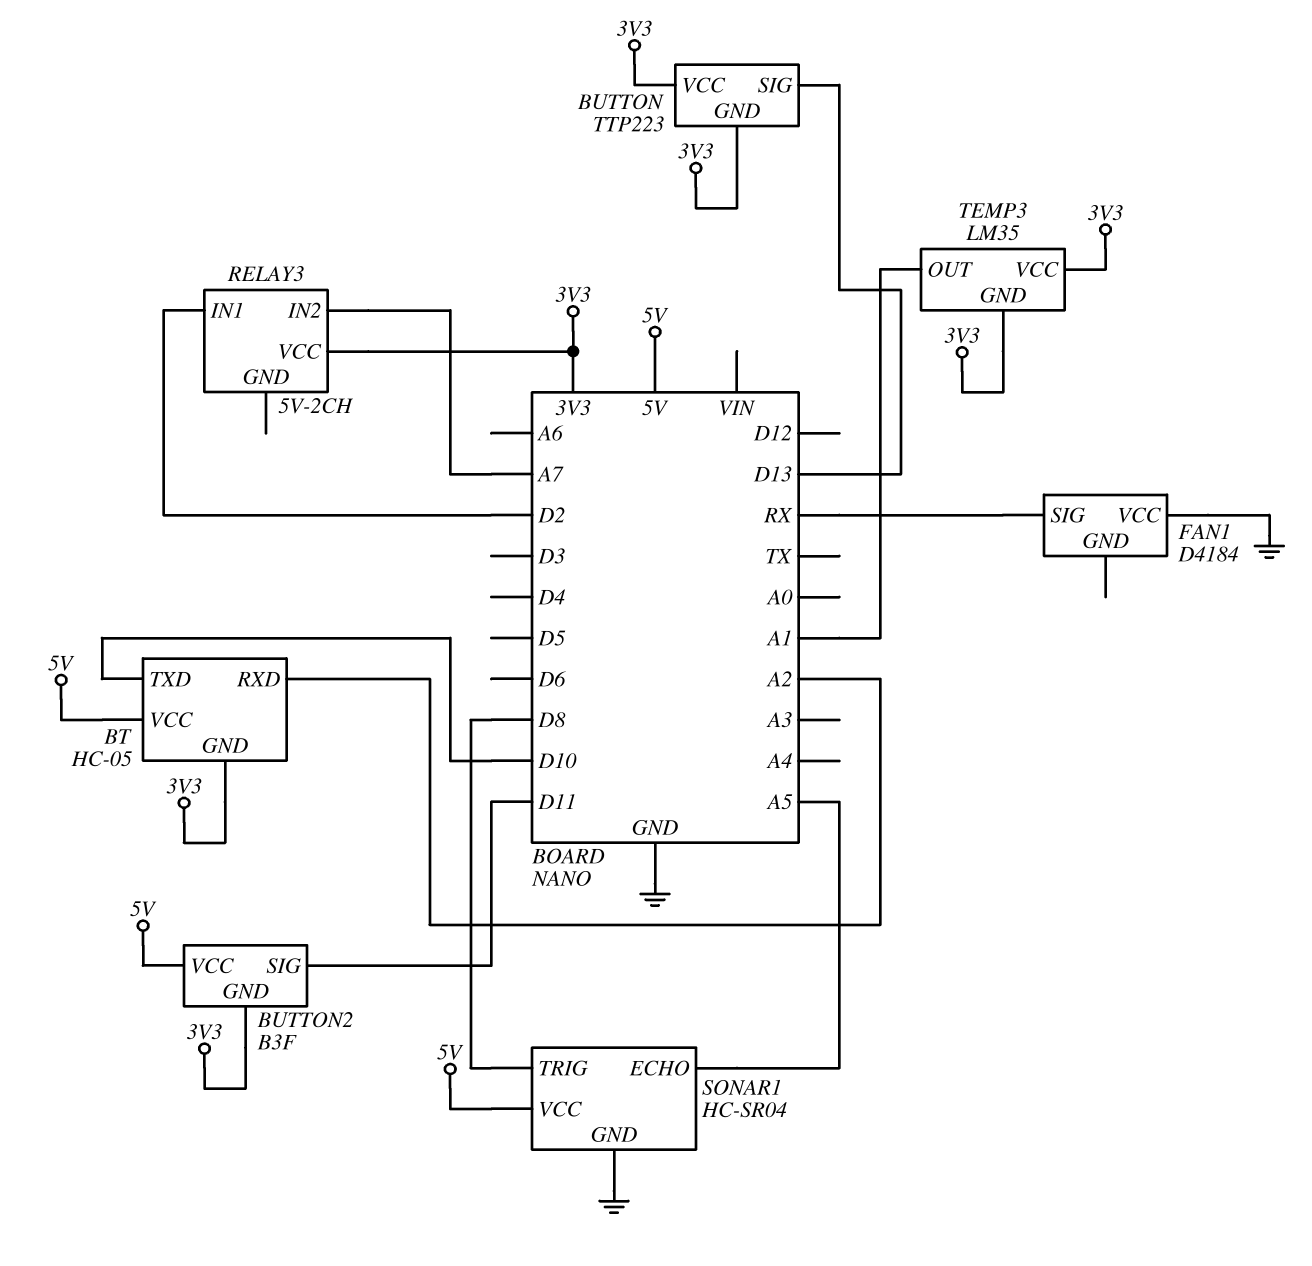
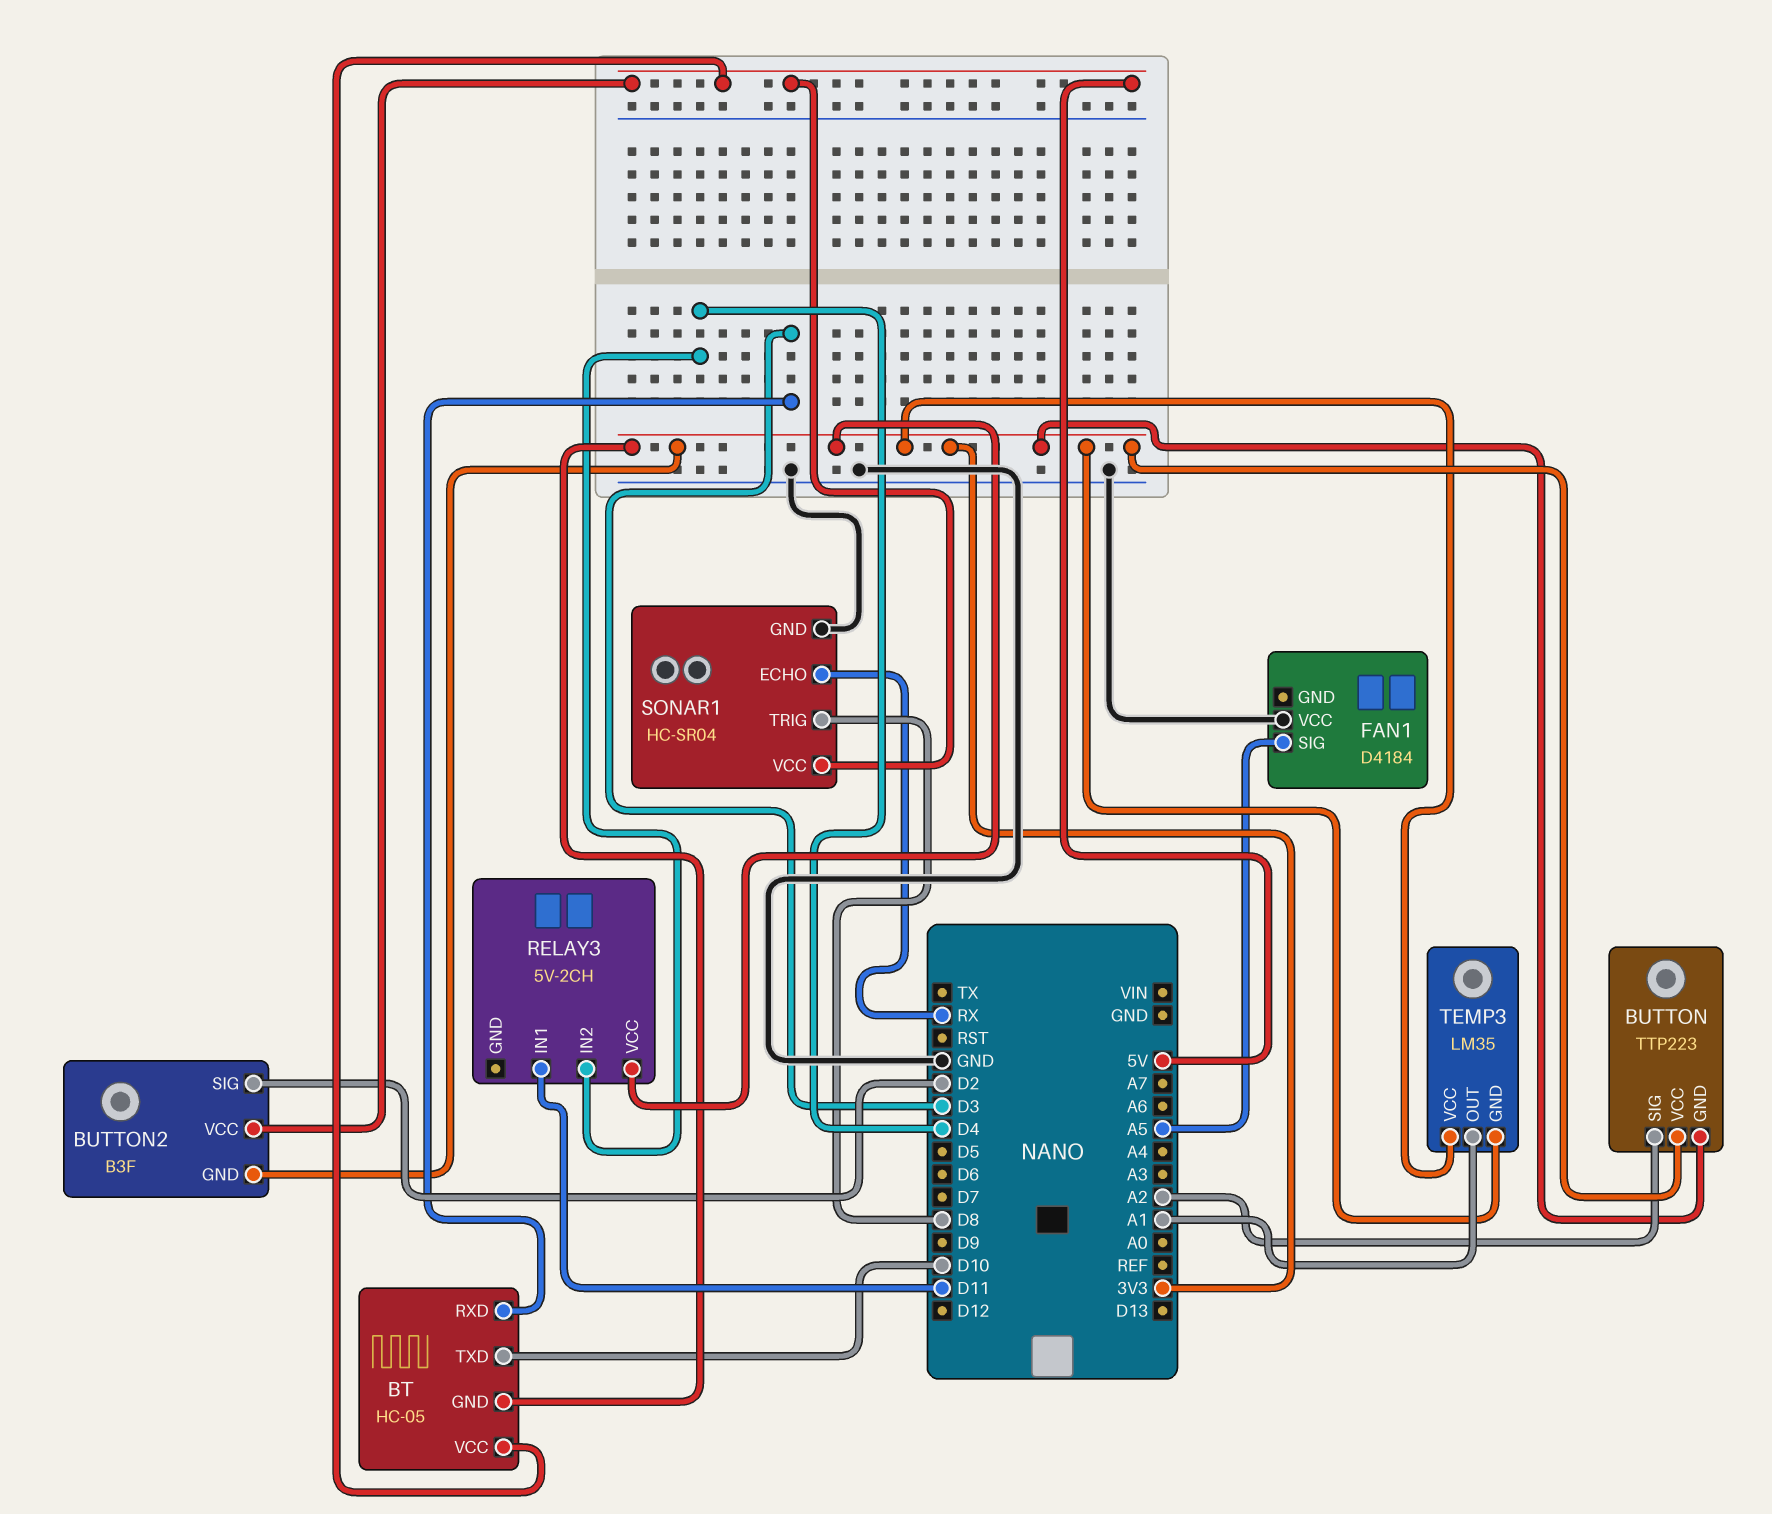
BT pin RXD: A2 -> D3
BUTTON pin SIG: D13 -> A2
BUTTON2 pin SIG: D11 -> D2
FAN1 pin SIG: RX -> A5
RELAY3 pin IN1: D2 -> D11
RELAY3 pin IN2: A7 -> D4
SONAR1 pin ECHO: A5 -> RX

